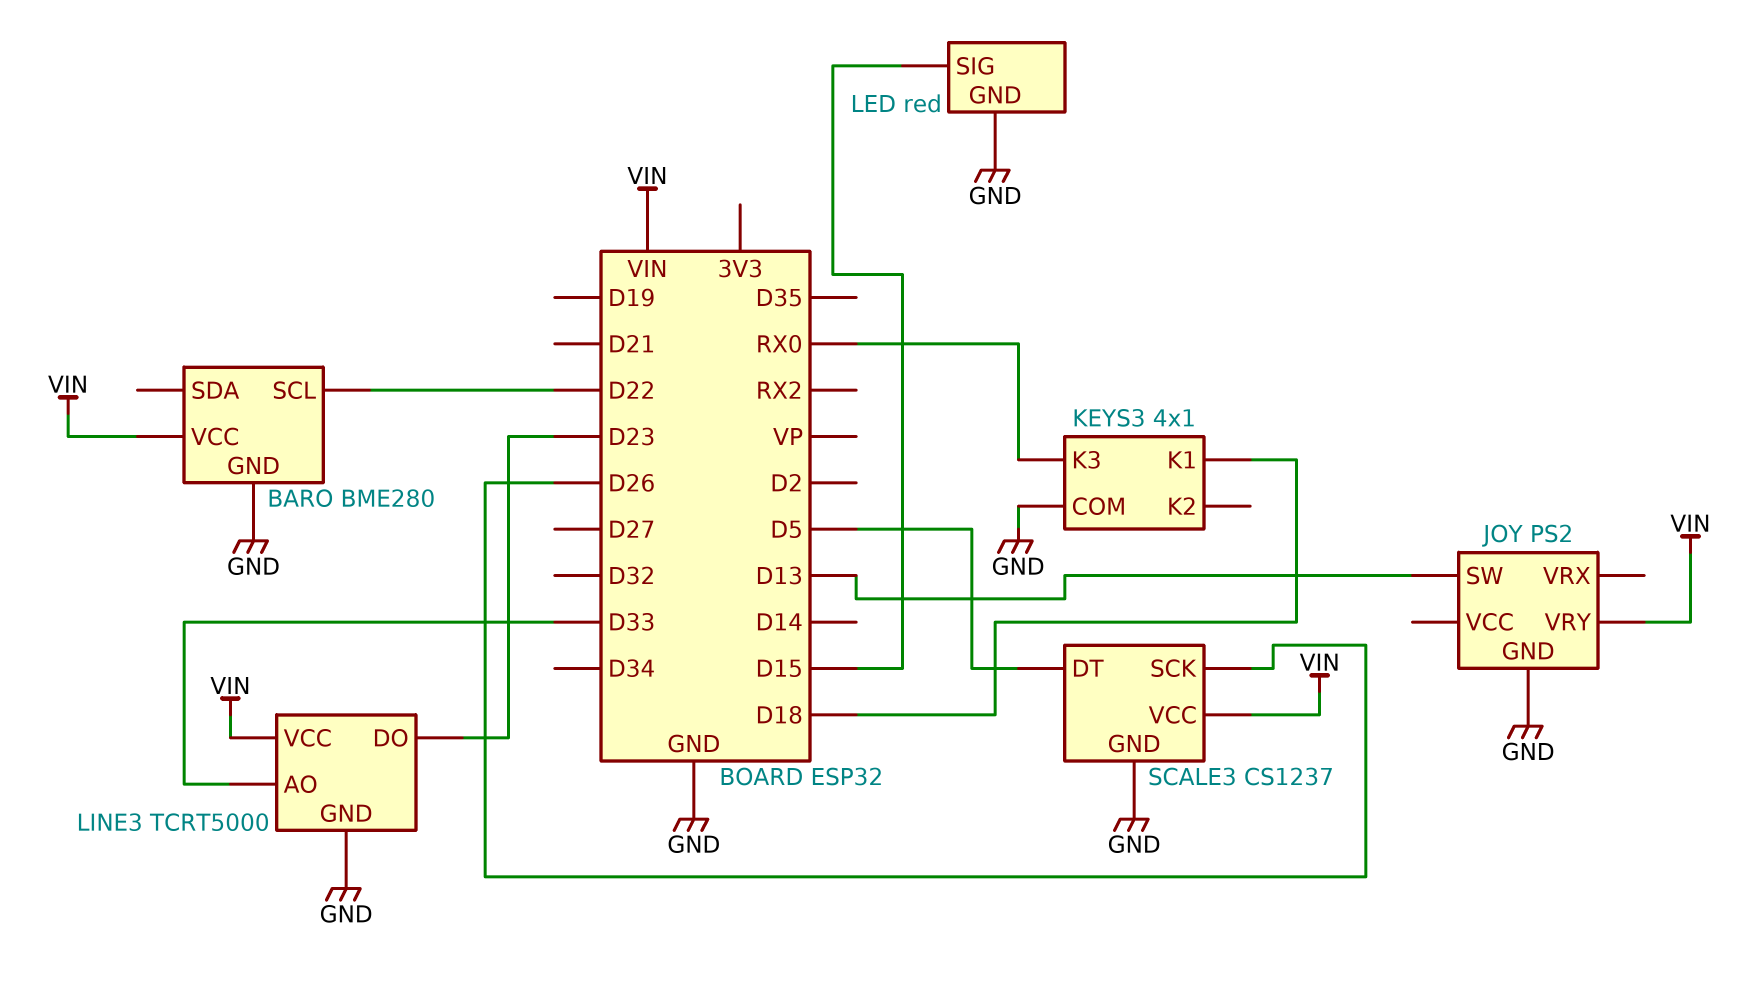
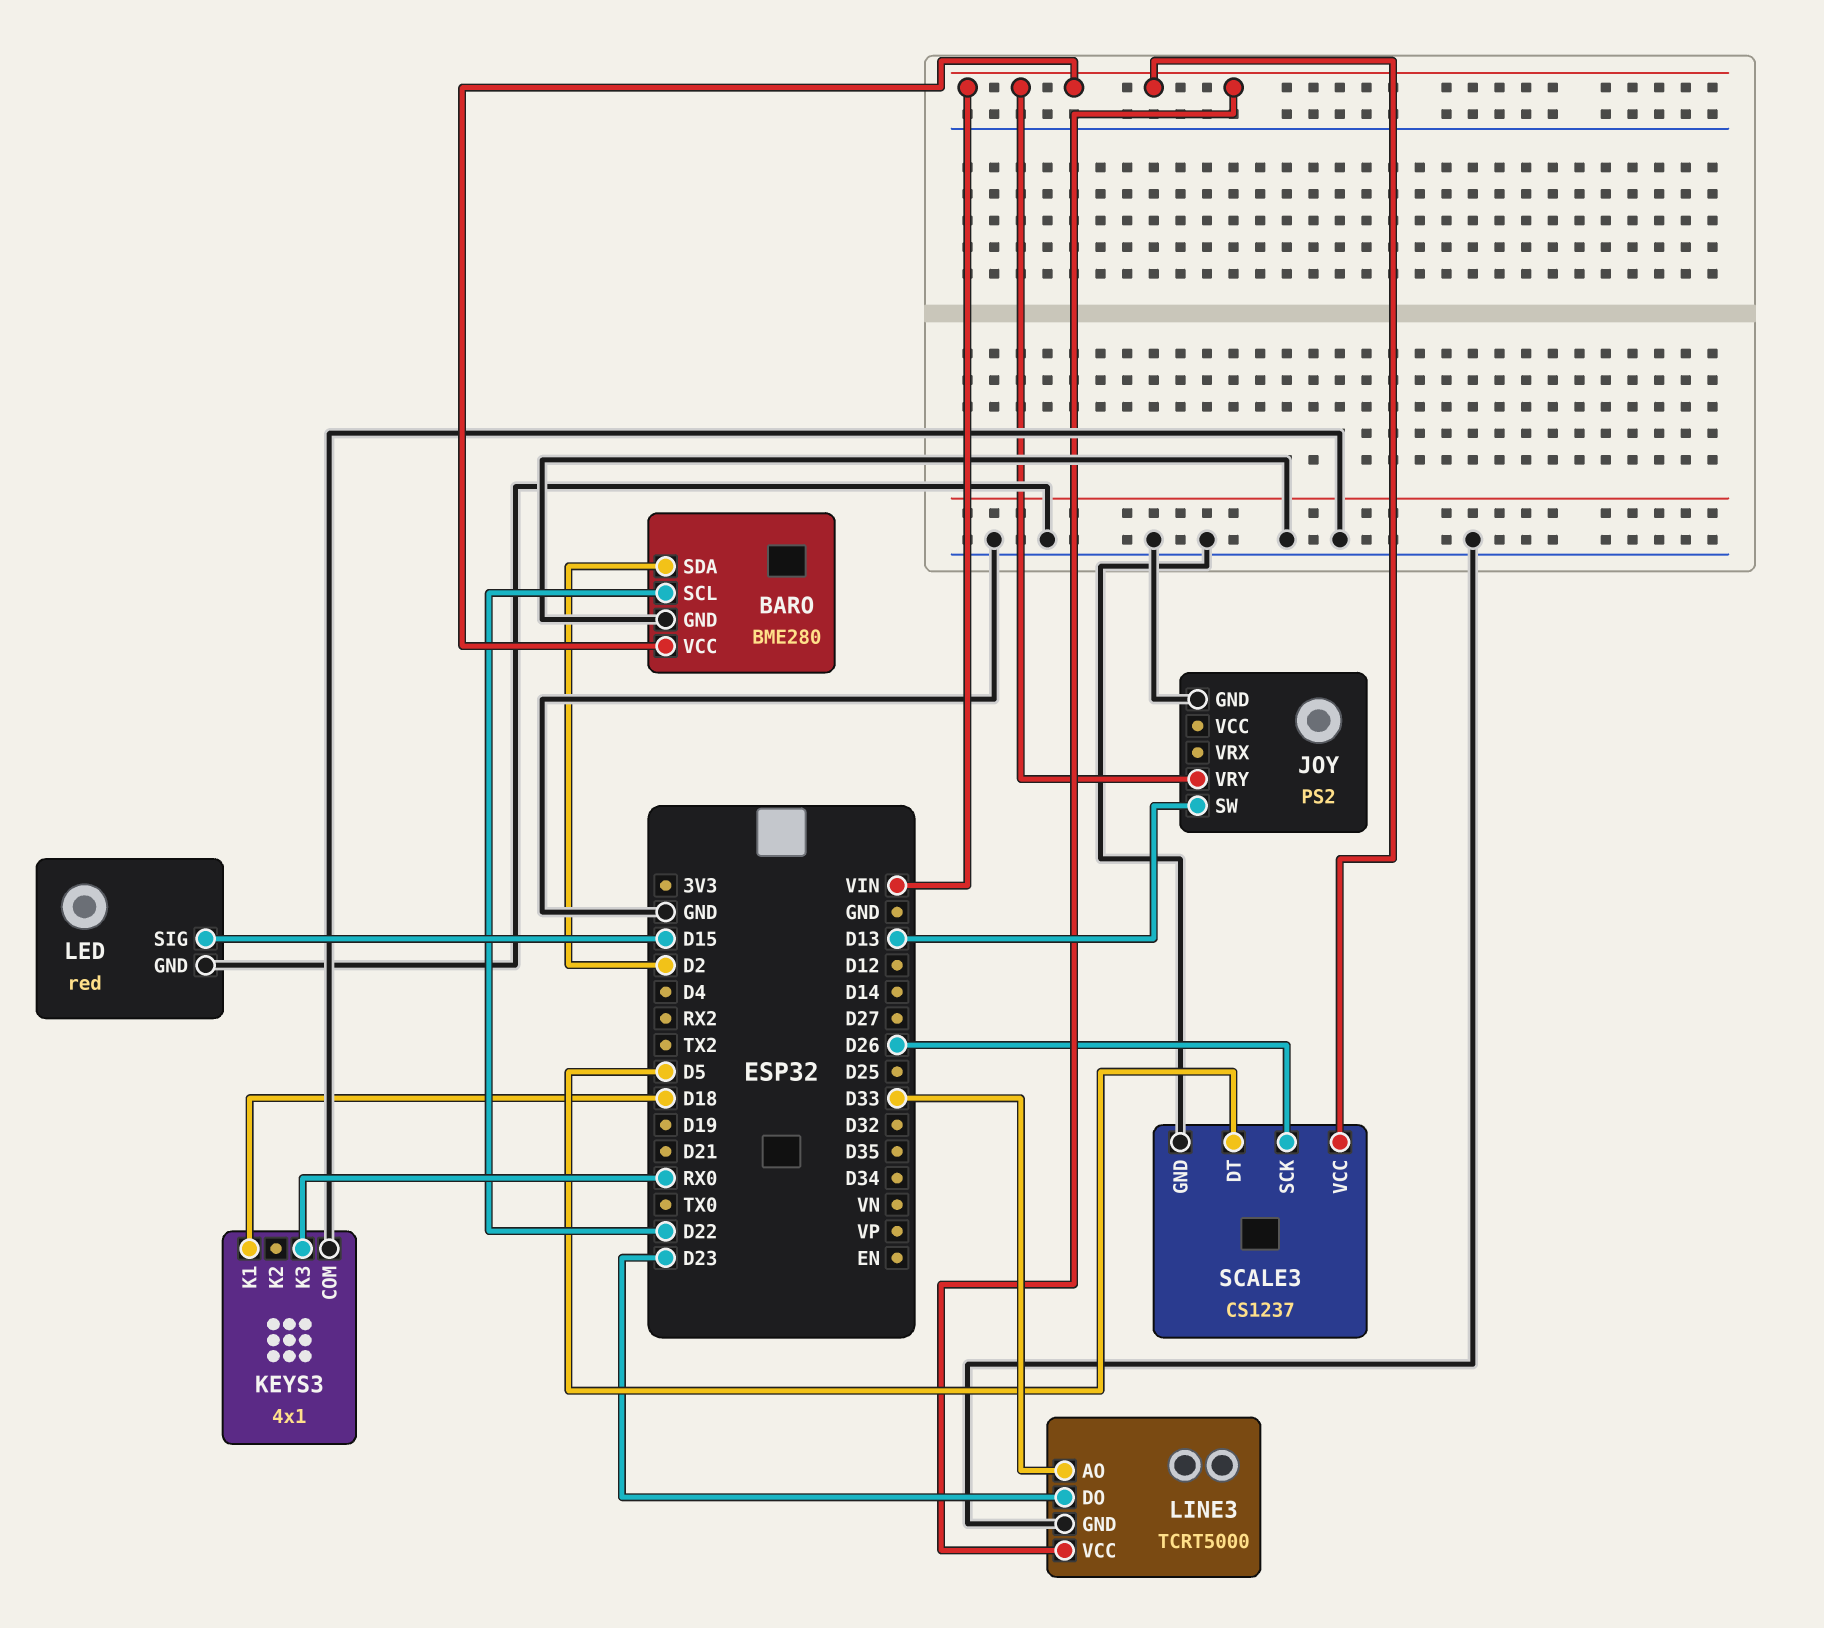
BARO pin SDA: none -> D2

